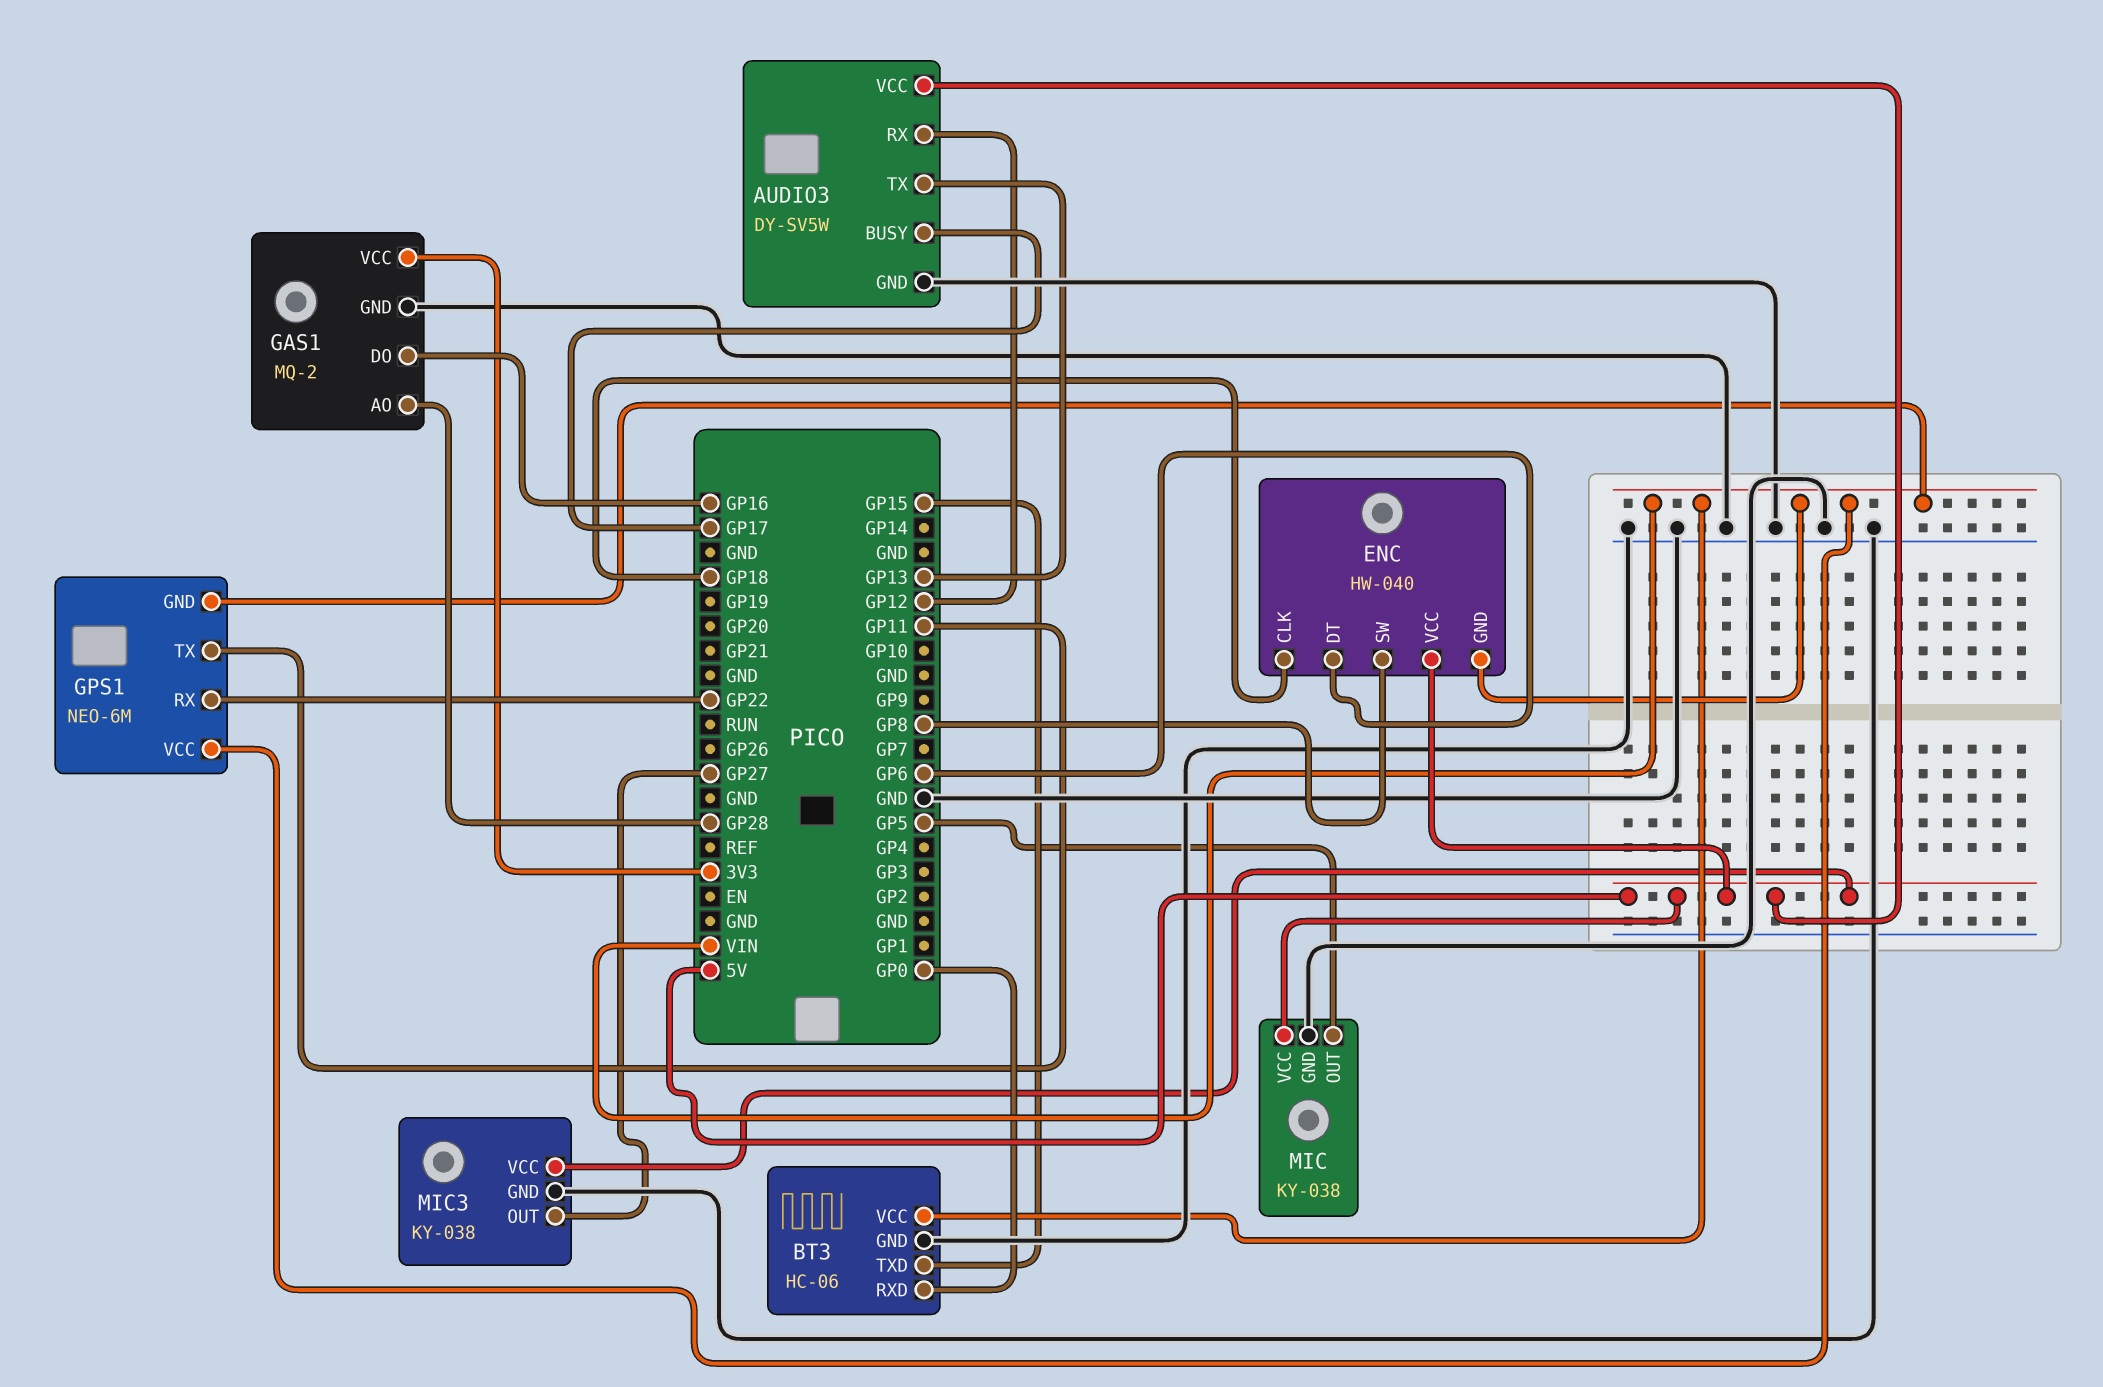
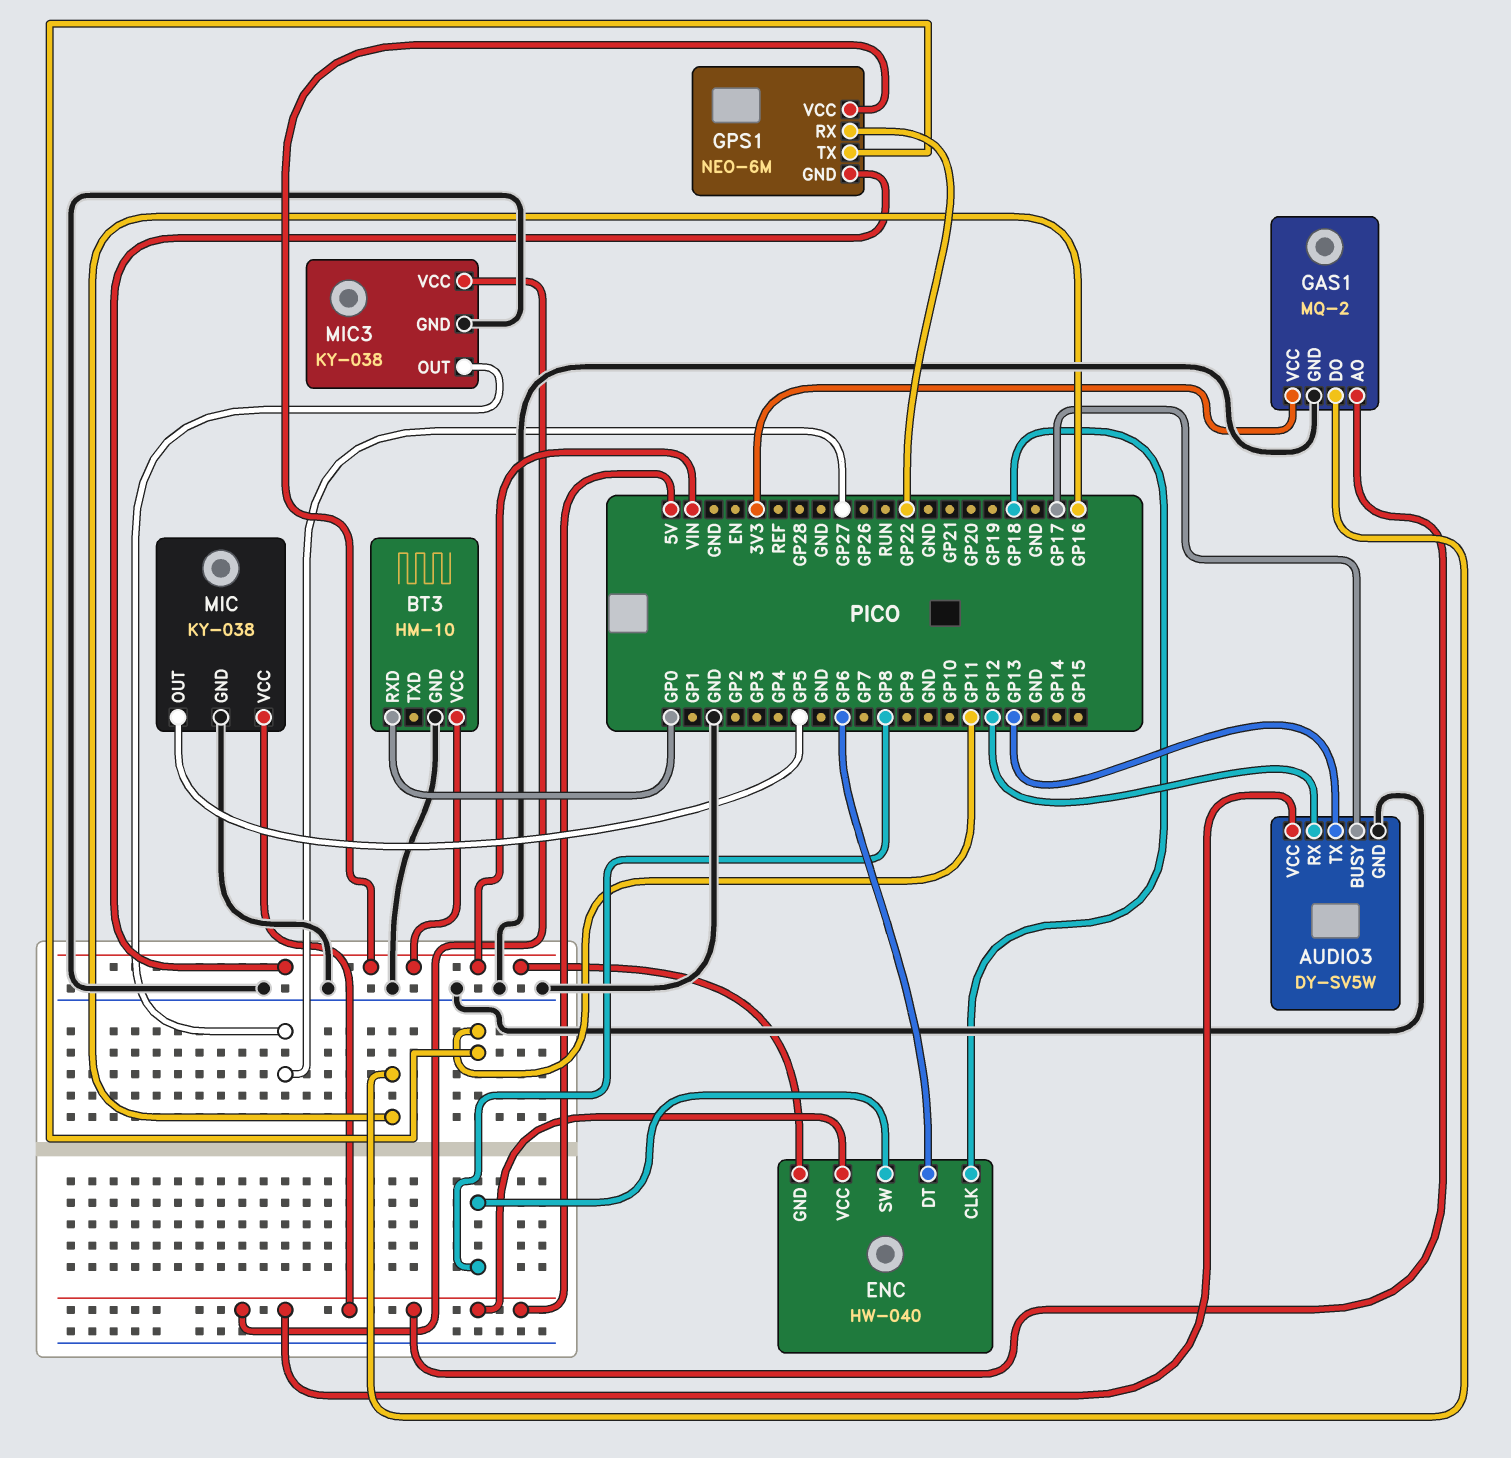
BT3: HC-06 -> HM-10
BT3 pin TXD: GP15 -> none
GAS1 pin AO: GP28 -> 5V

